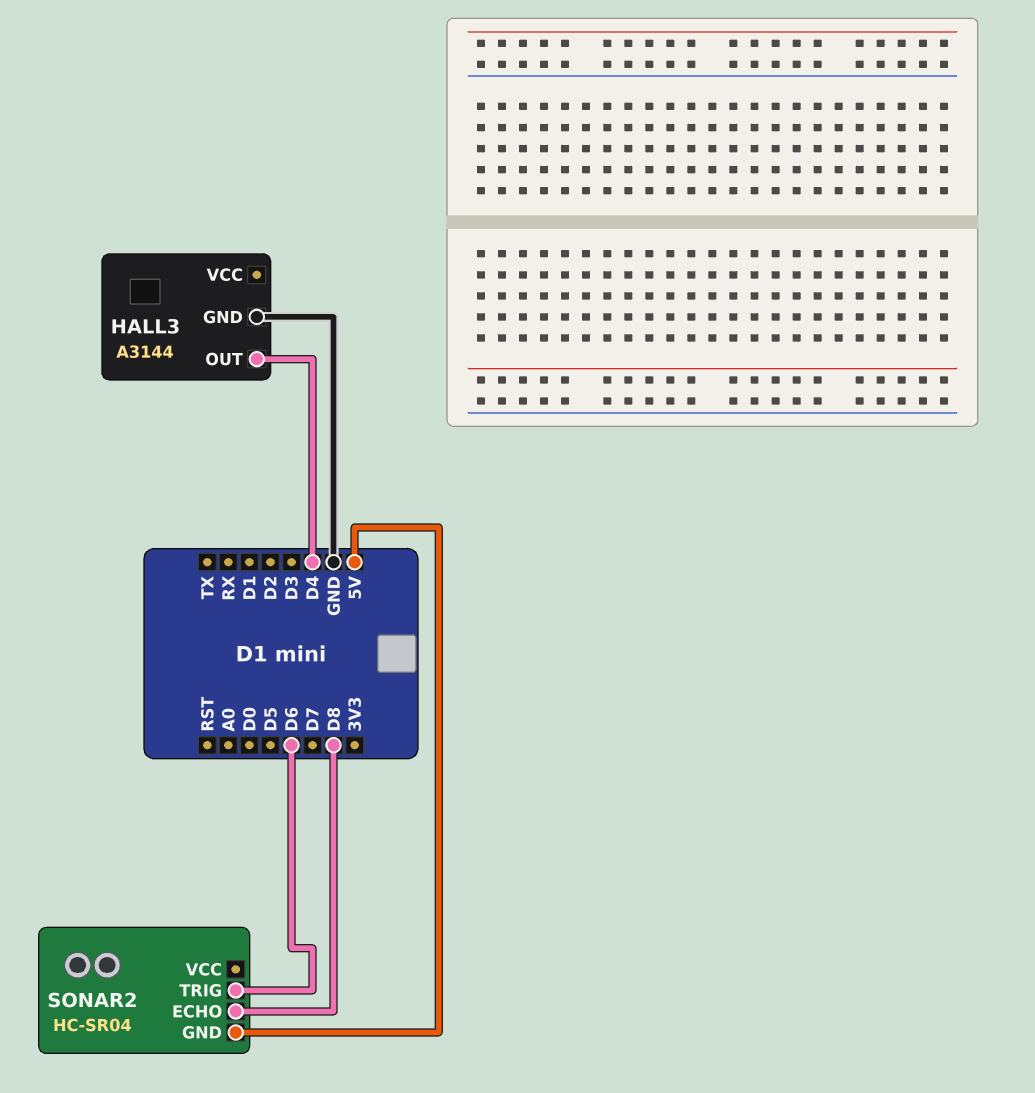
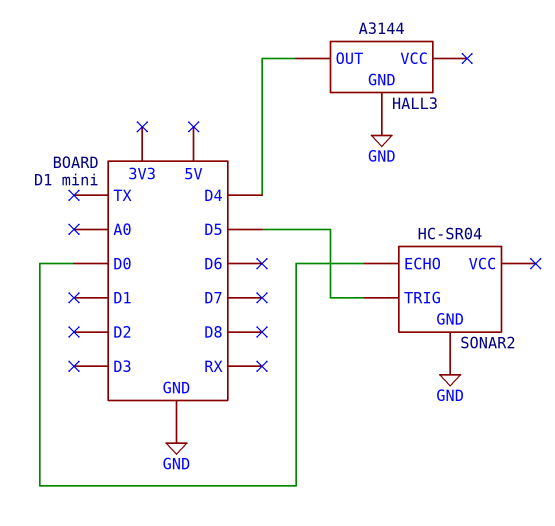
SONAR2 pin ECHO: D8 -> D0
SONAR2 pin GND: 5V -> GND
SONAR2 pin TRIG: D6 -> D5

